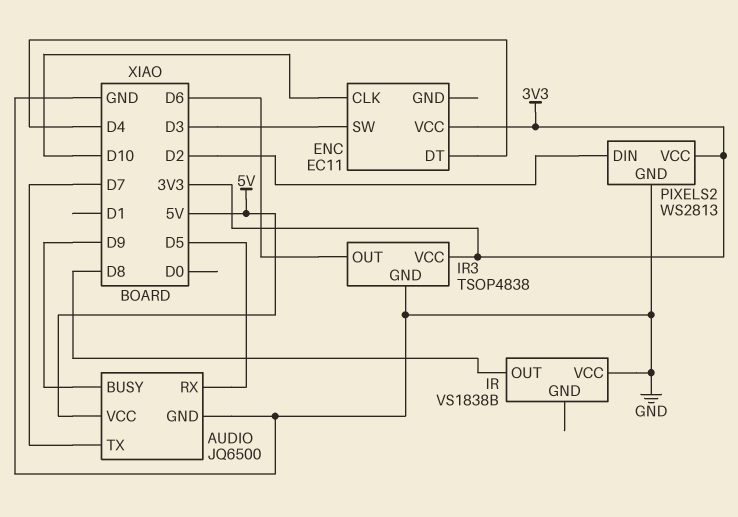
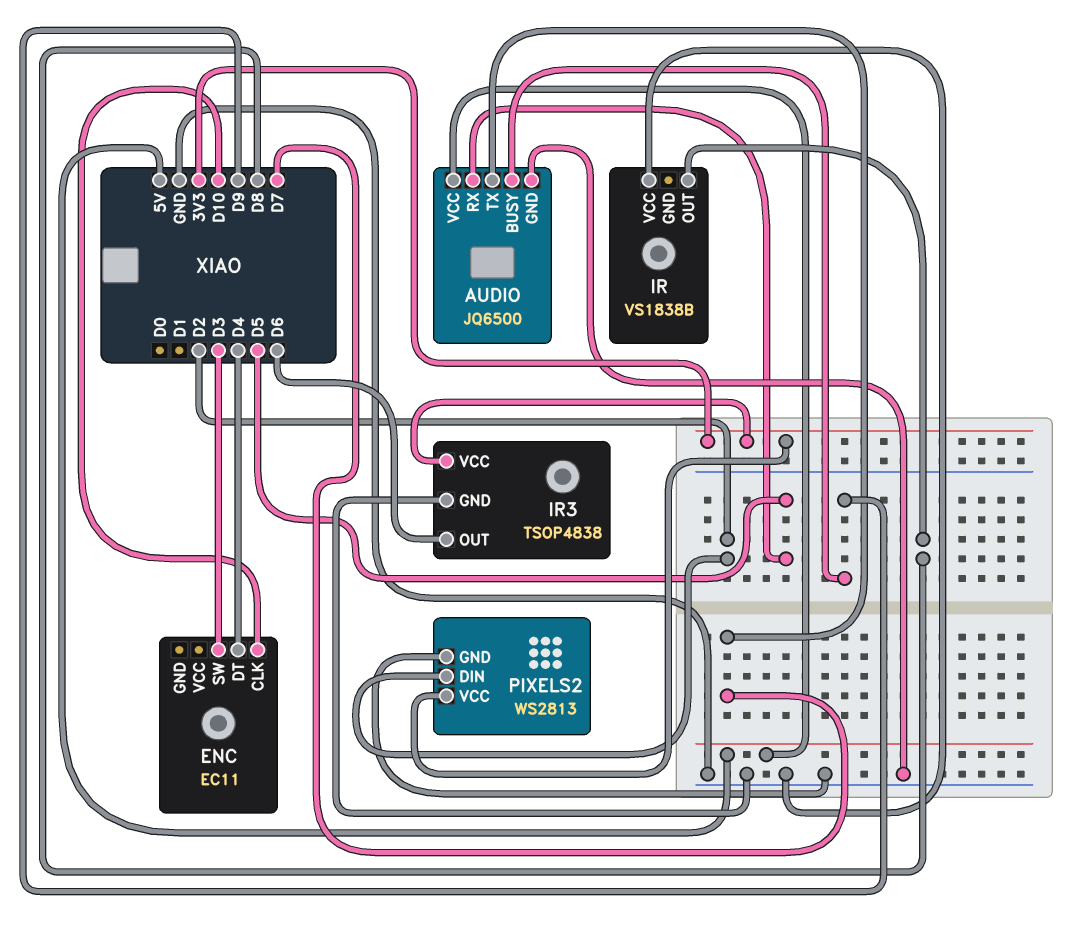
ENC pin VCC: 3V3 -> none

